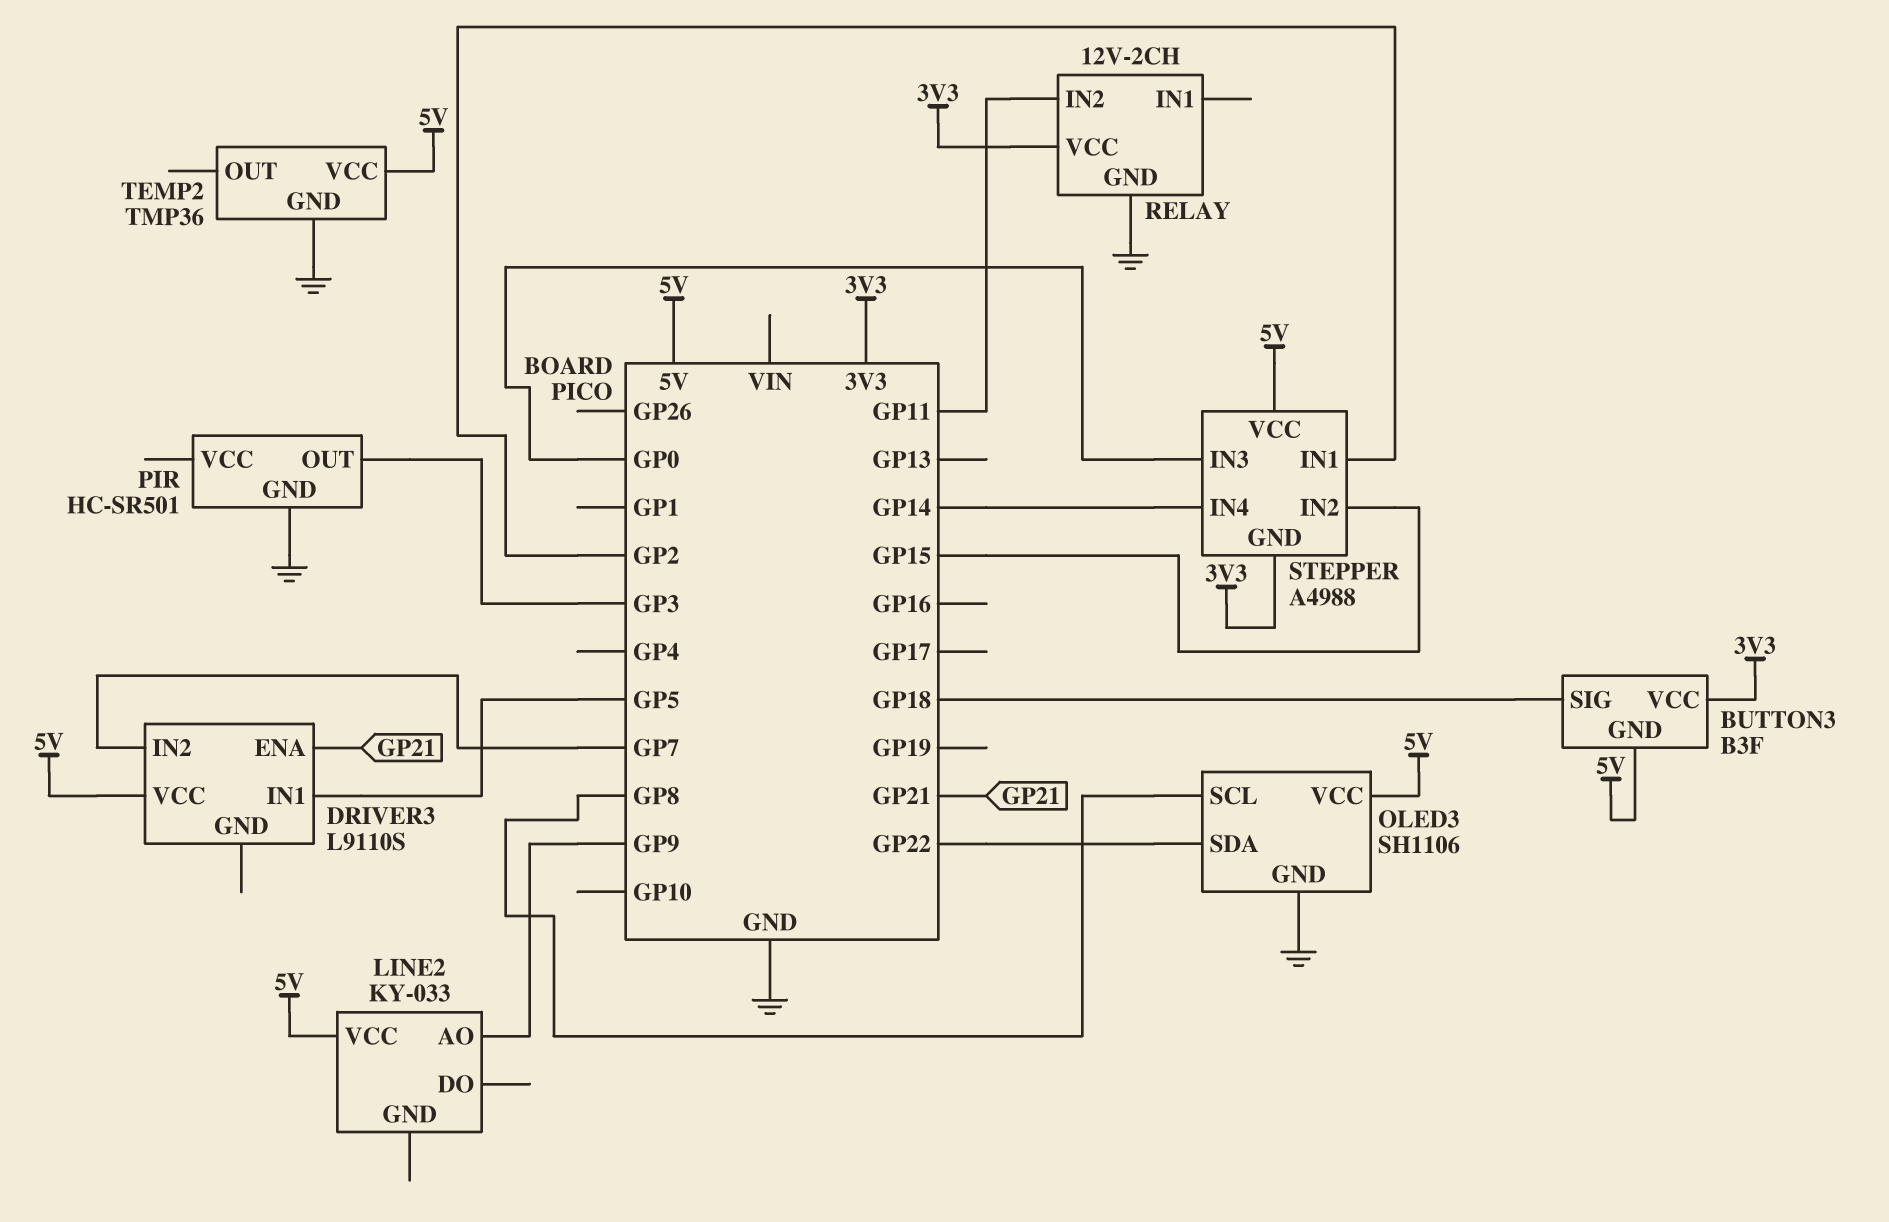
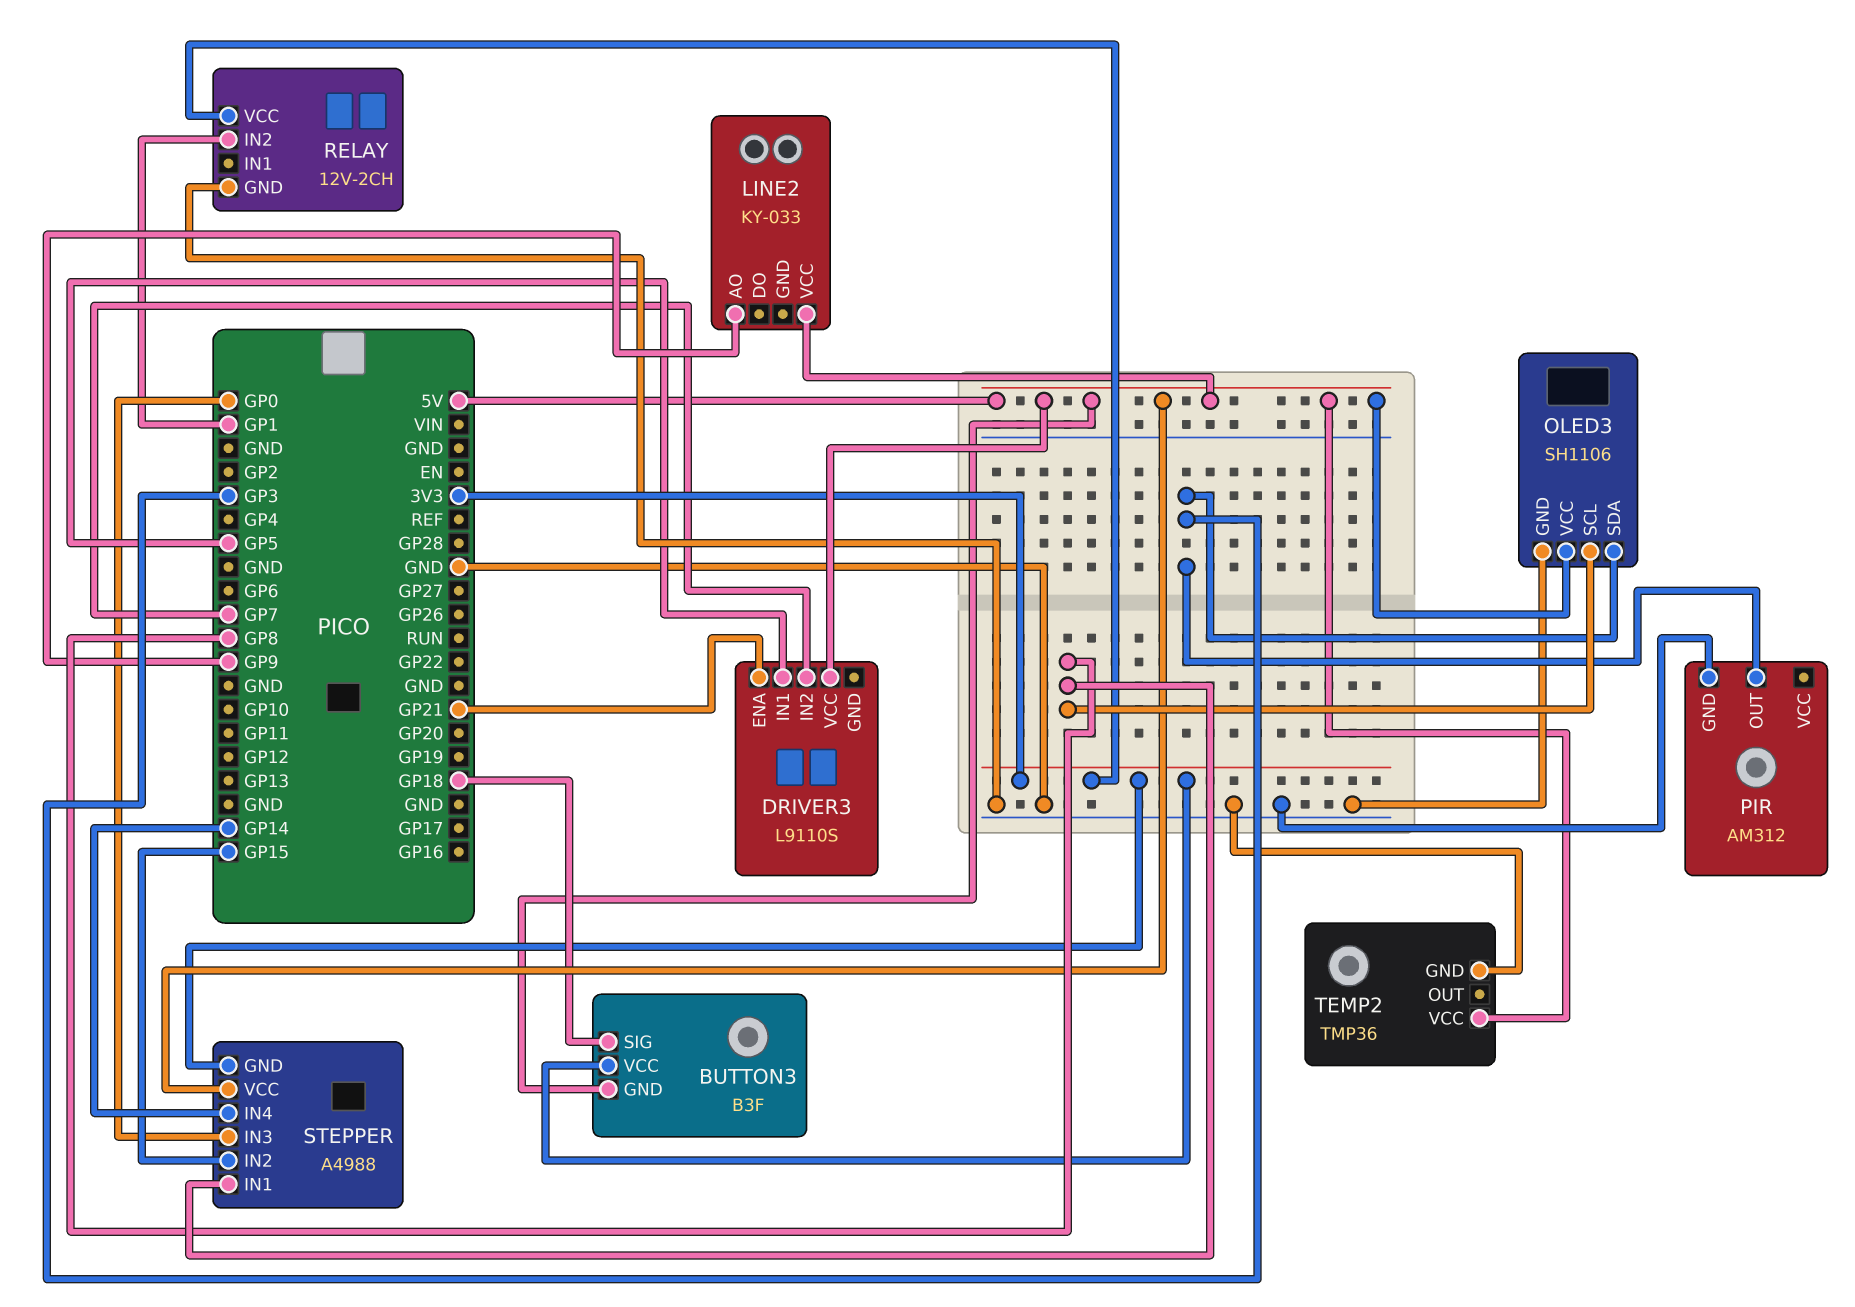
OLED3 pin SDA: GP22 -> GP3
PIR: HC-SR501 -> AM312
RELAY pin IN2: GP11 -> GP1
STEPPER pin IN1: GP2 -> GP8

